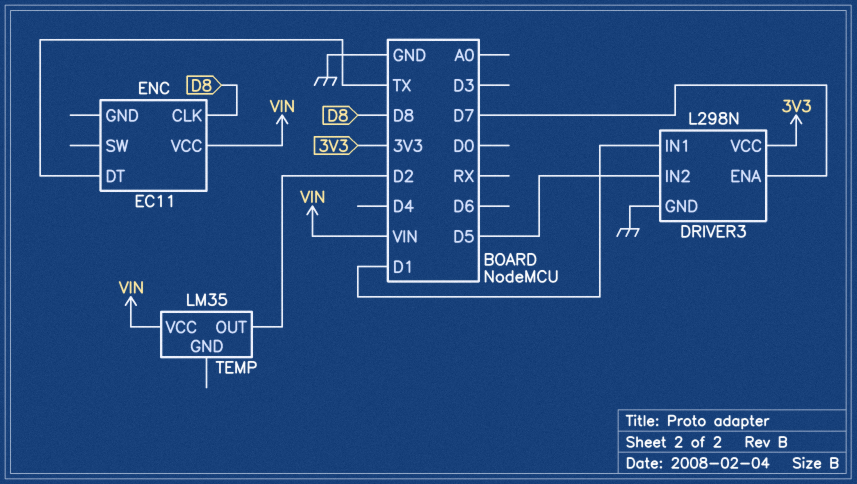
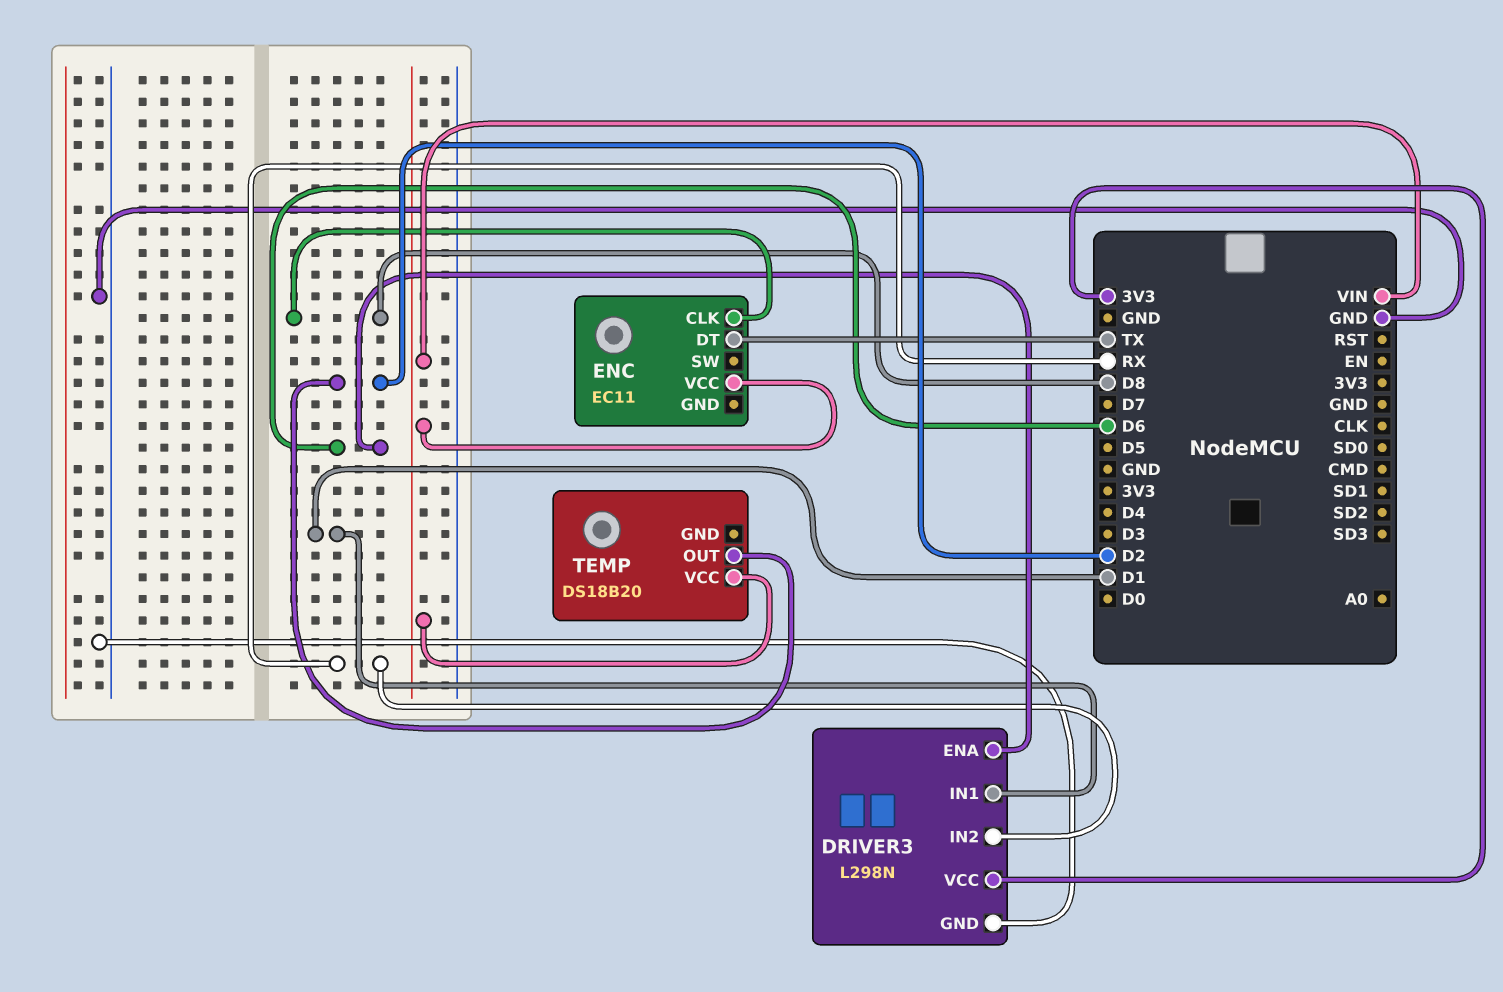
DRIVER3 pin ENA: D7 -> D6
DRIVER3 pin IN2: D5 -> RX
TEMP: LM35 -> DS18B20

